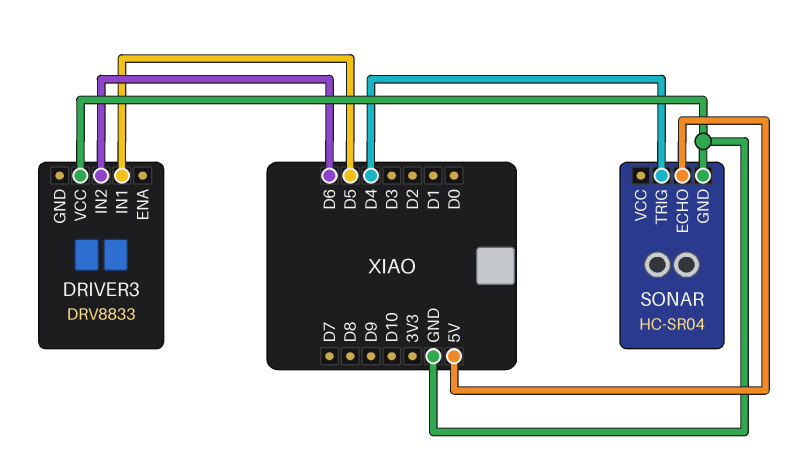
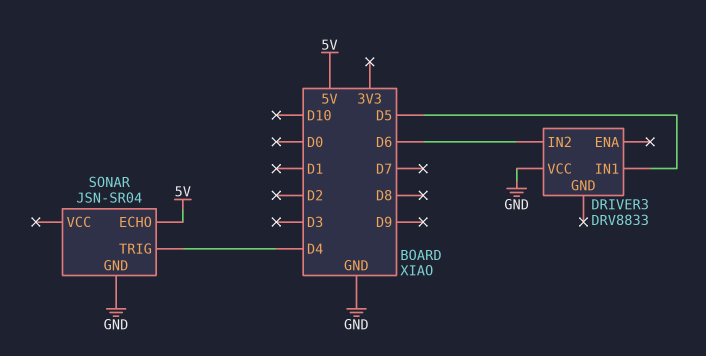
SONAR: HC-SR04 -> JSN-SR04

